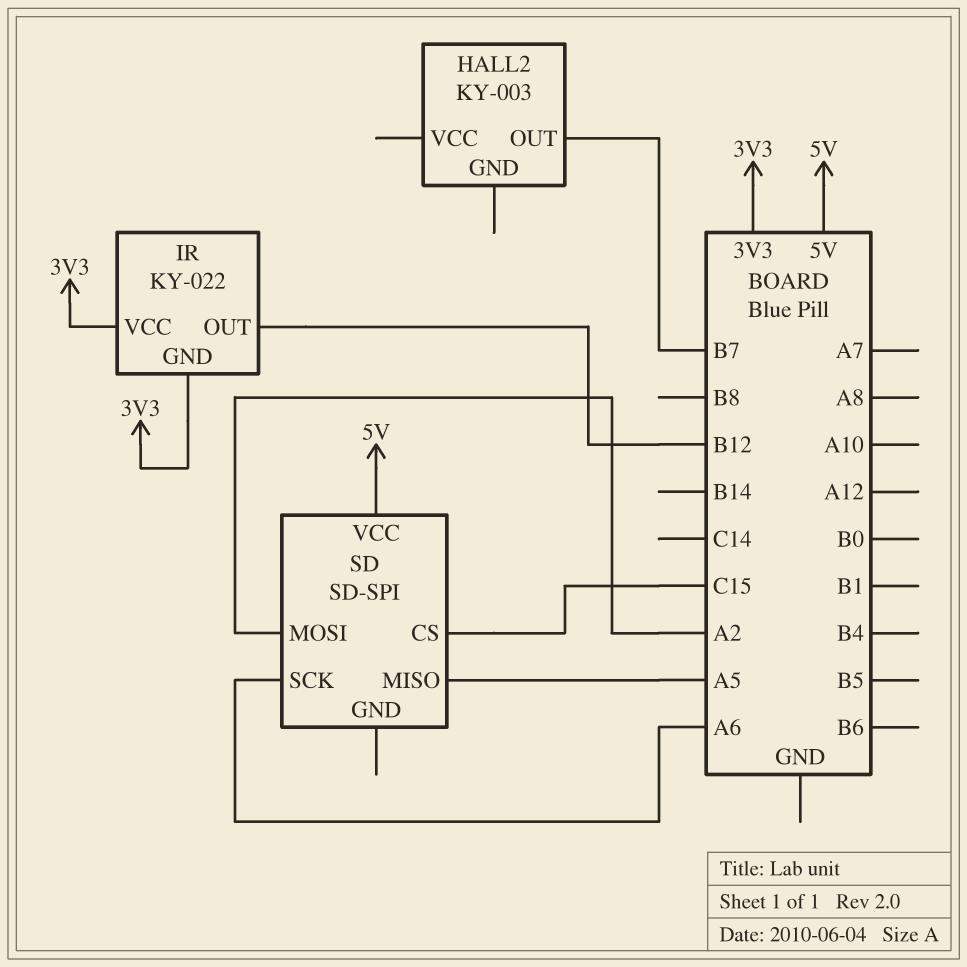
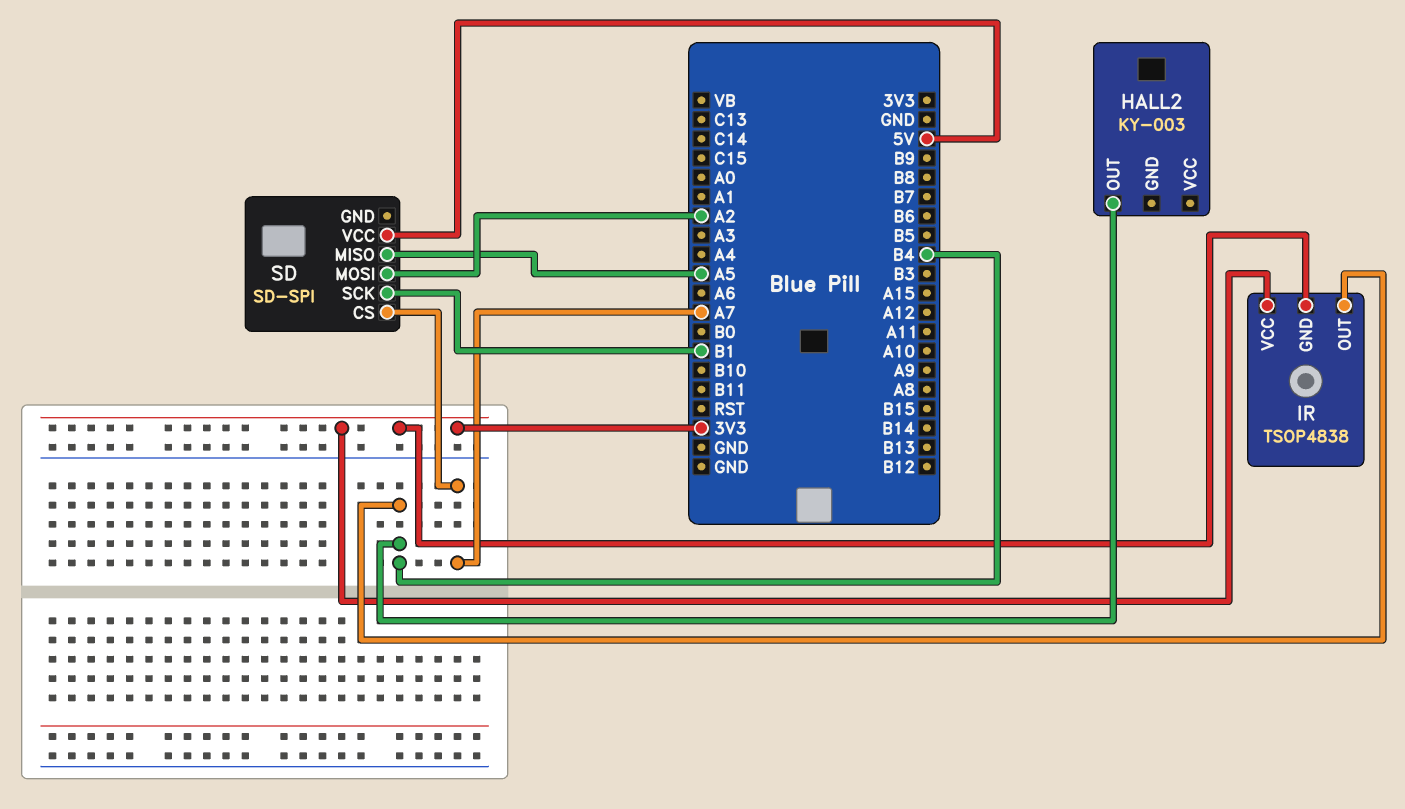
HALL2 pin OUT: B7 -> B4
IR: KY-022 -> TSOP4838
IR pin OUT: B12 -> B4
SD pin CS: C15 -> A7
SD pin SCK: A6 -> B1

